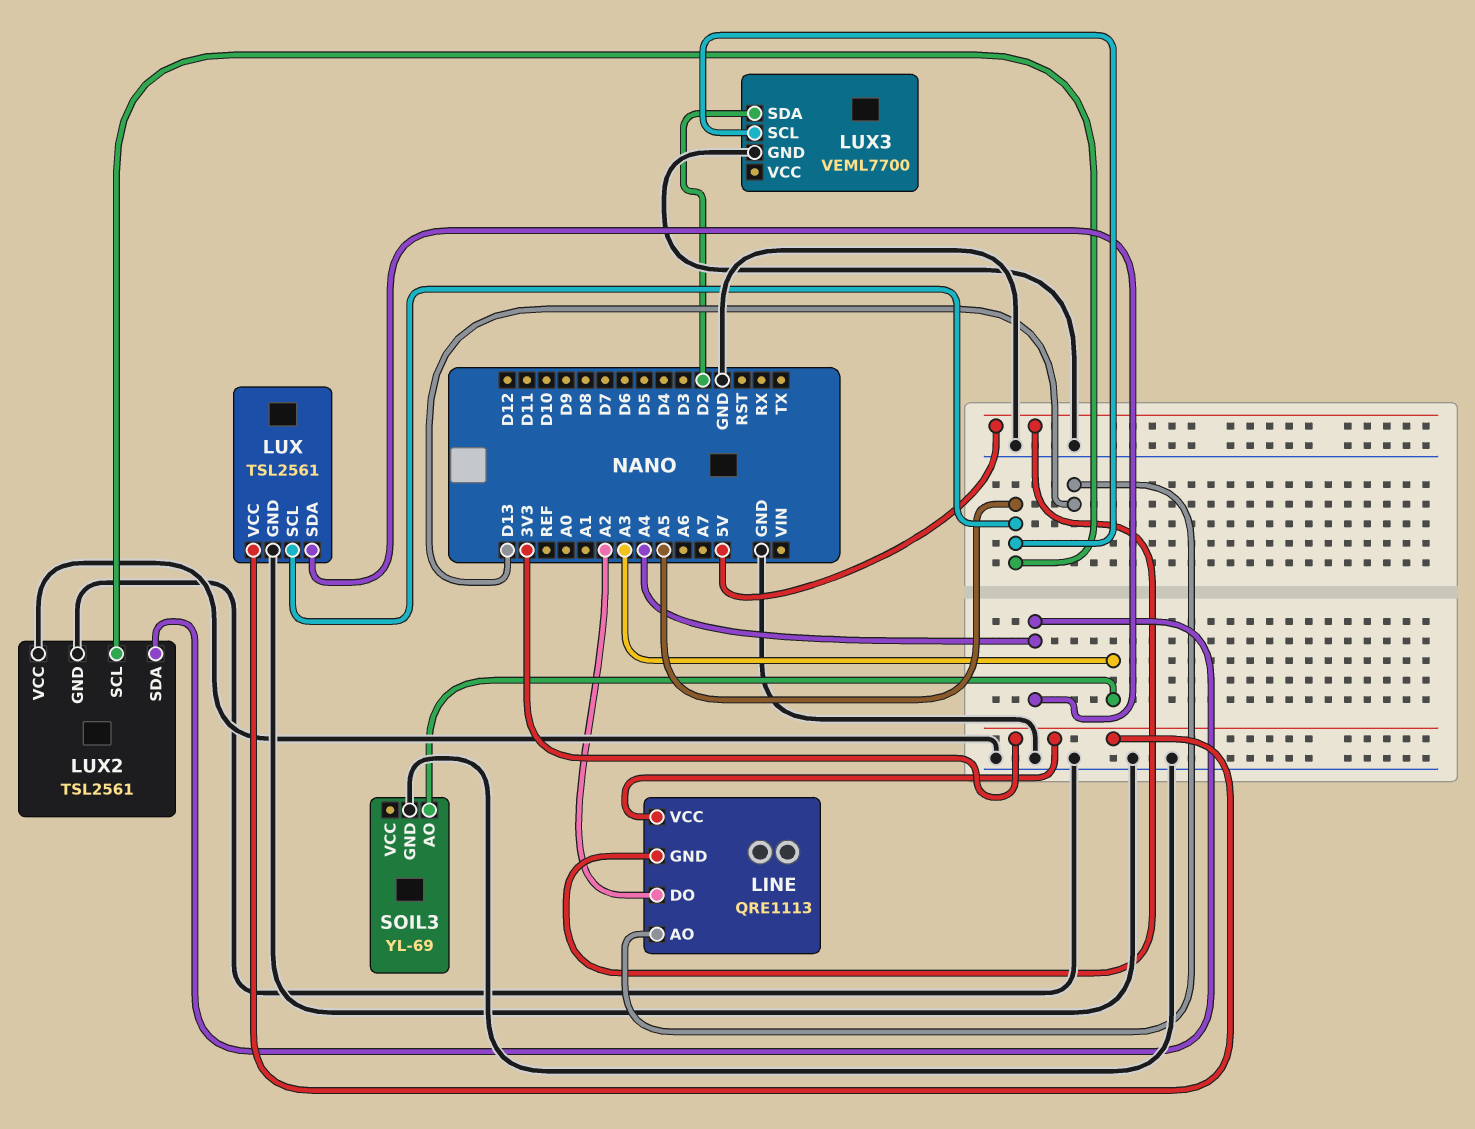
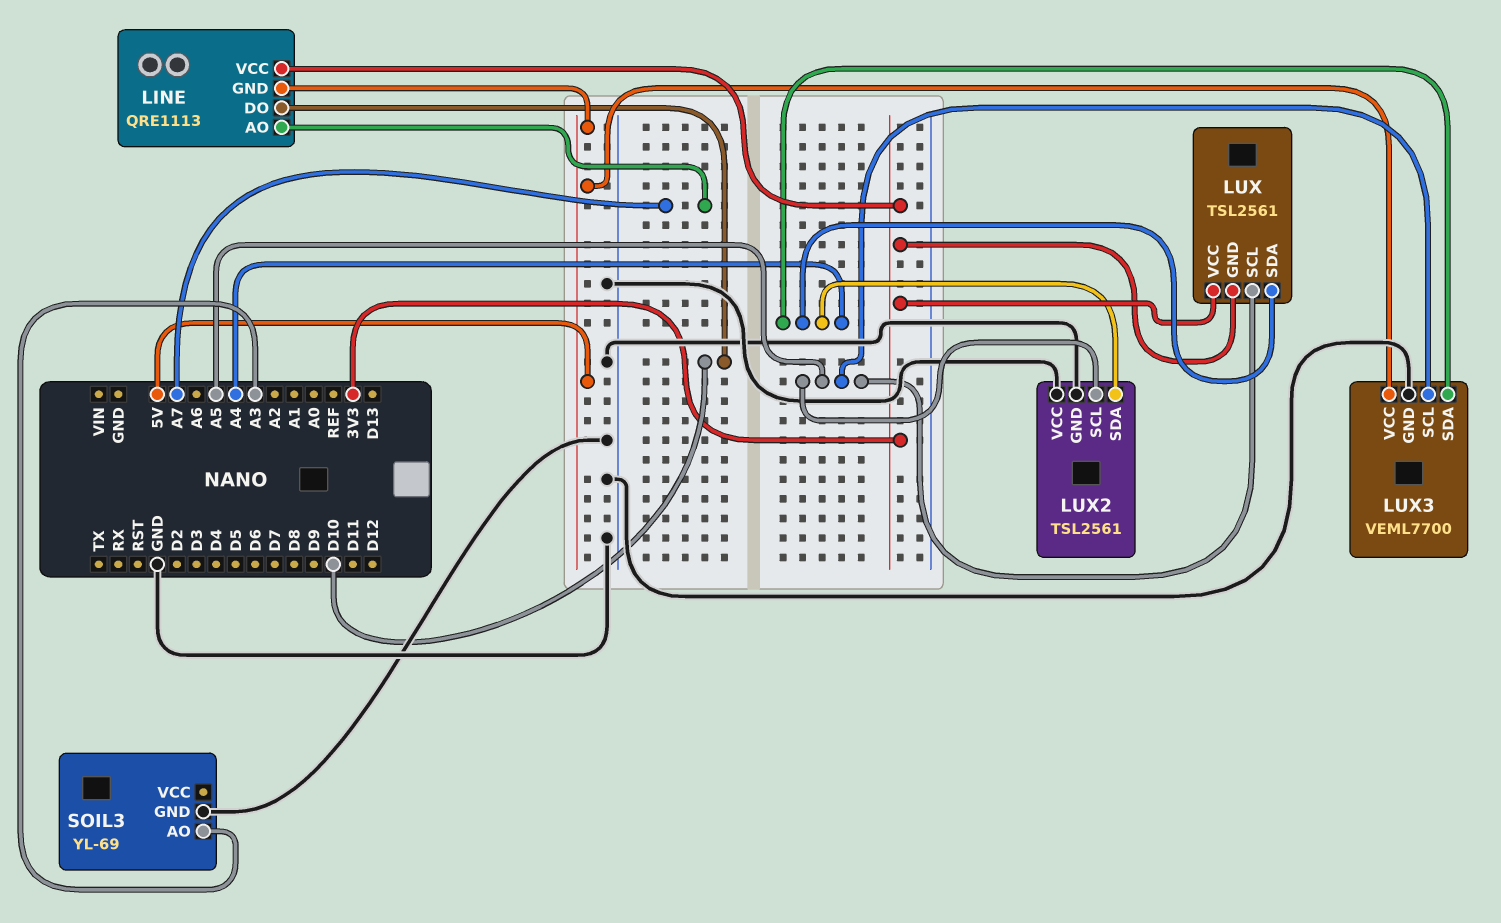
LINE pin AO: D13 -> A7
LINE pin DO: A2 -> D10
LUX pin GND: GND -> 3V3
LUX3 pin SDA: D2 -> A4
LUX3 pin VCC: none -> 5V

